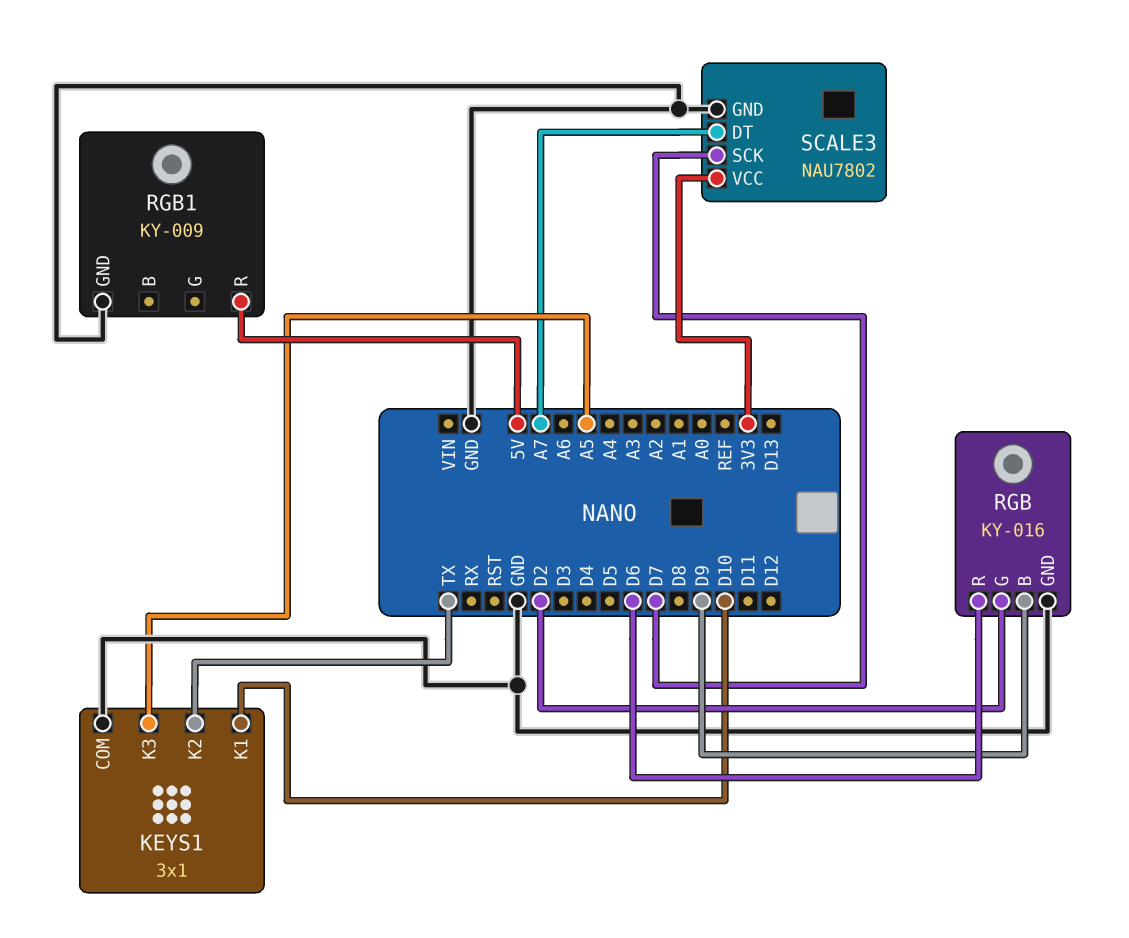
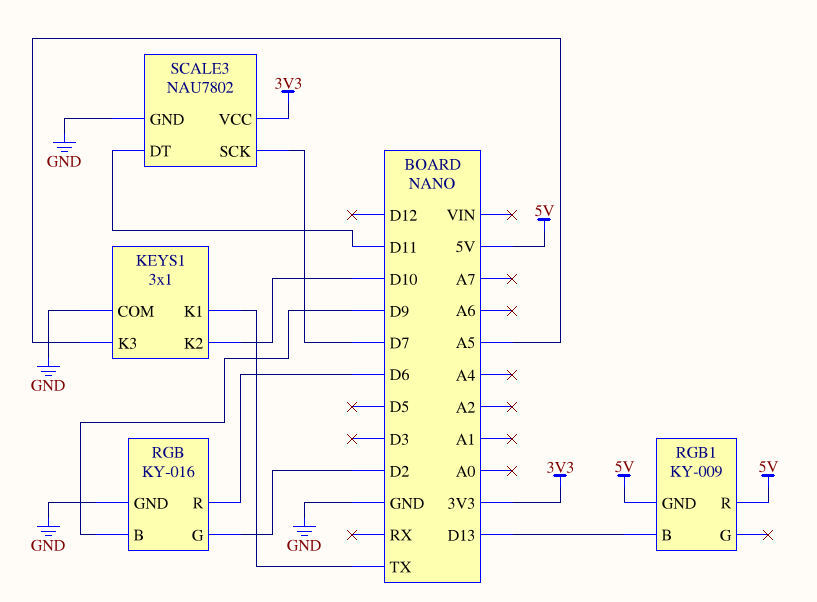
KEYS1 pin K1: D10 -> TX
KEYS1 pin K2: TX -> D10
RGB1 pin B: none -> D13
RGB1 pin GND: GND -> 5V
SCALE3 pin DT: A7 -> D11

